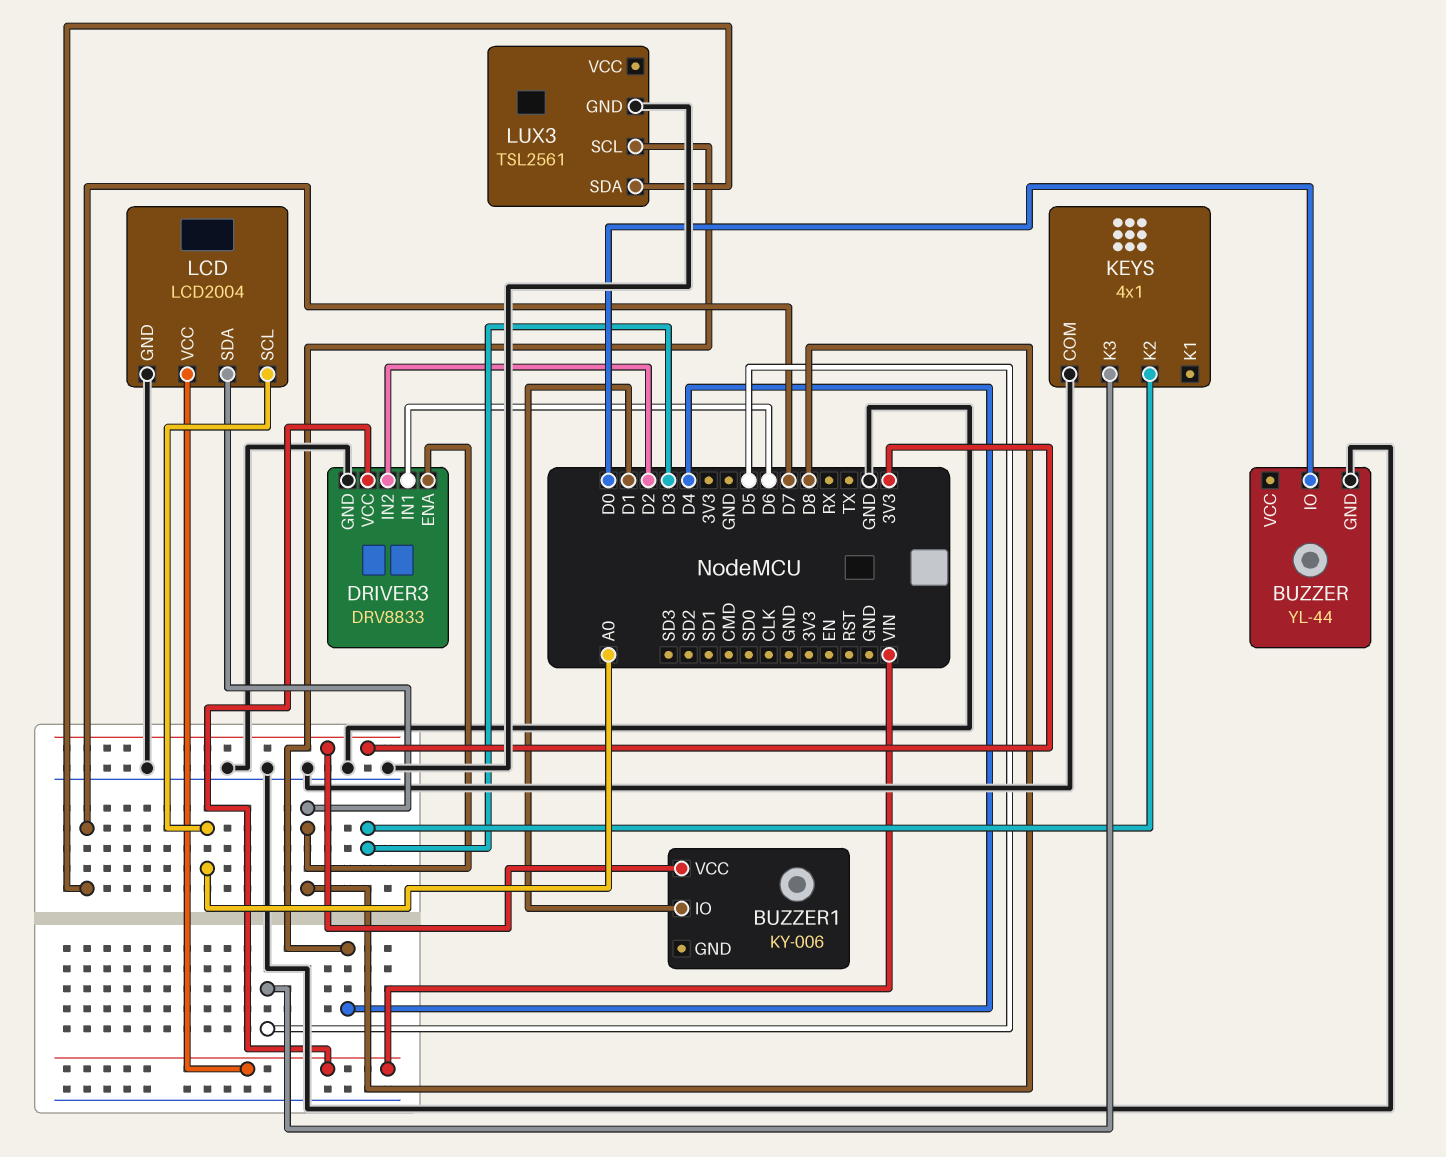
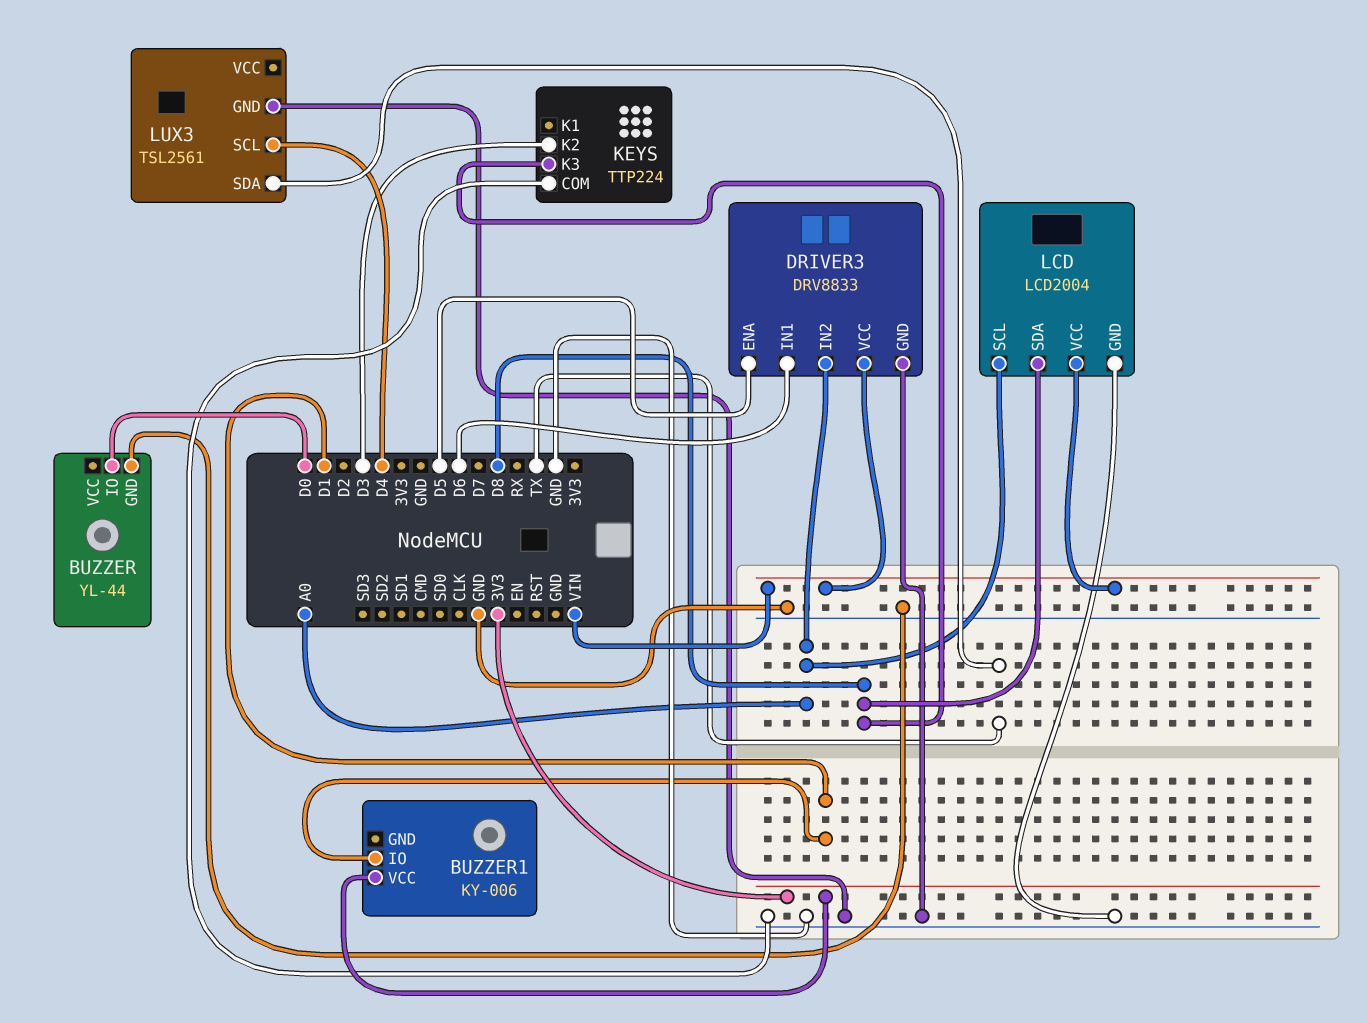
DRIVER3 pin ENA: D8 -> D5
DRIVER3 pin IN2: D2 -> A0
KEYS: 4x1 -> TTP224
KEYS pin K3: D5 -> D8
LUX3 pin SDA: D7 -> TX

